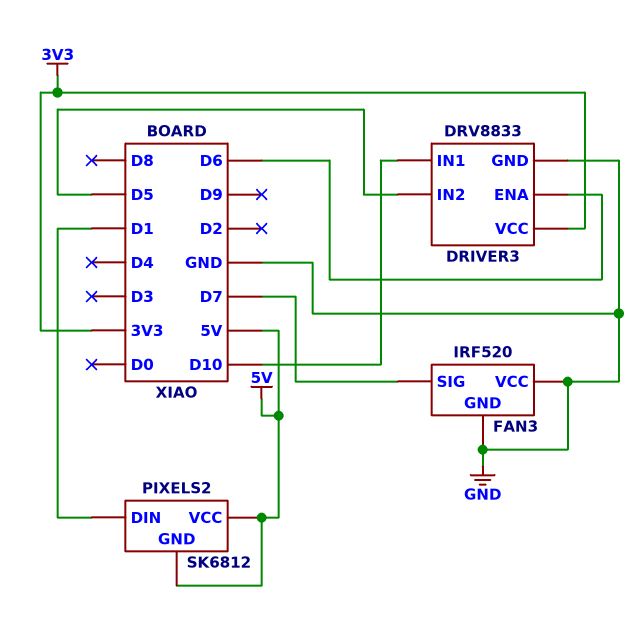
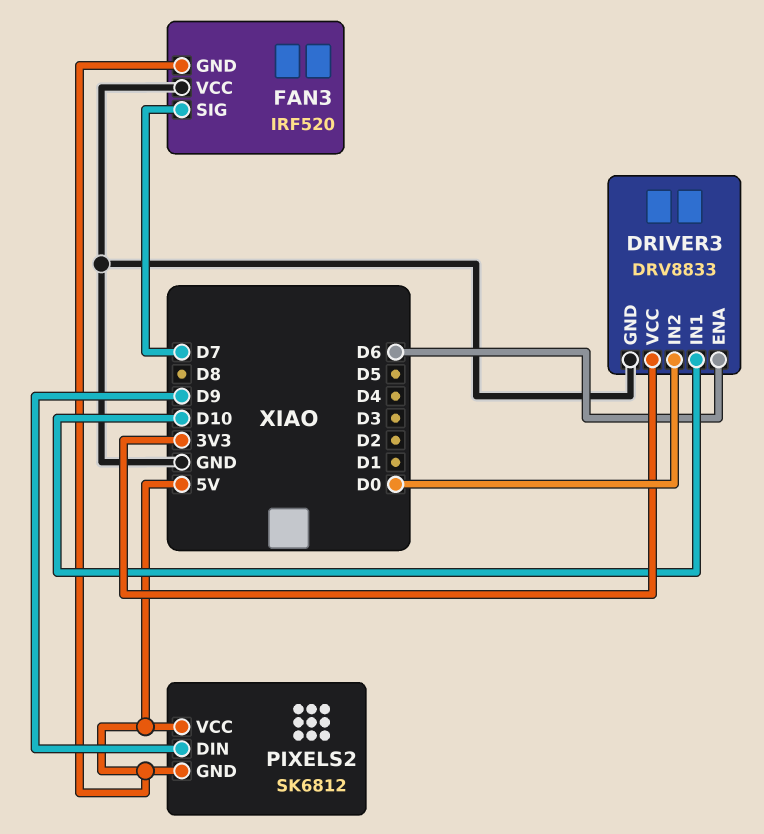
DRIVER3 pin IN2: D5 -> D0
FAN3 pin GND: GND -> 5V
PIXELS2 pin DIN: D1 -> D9

